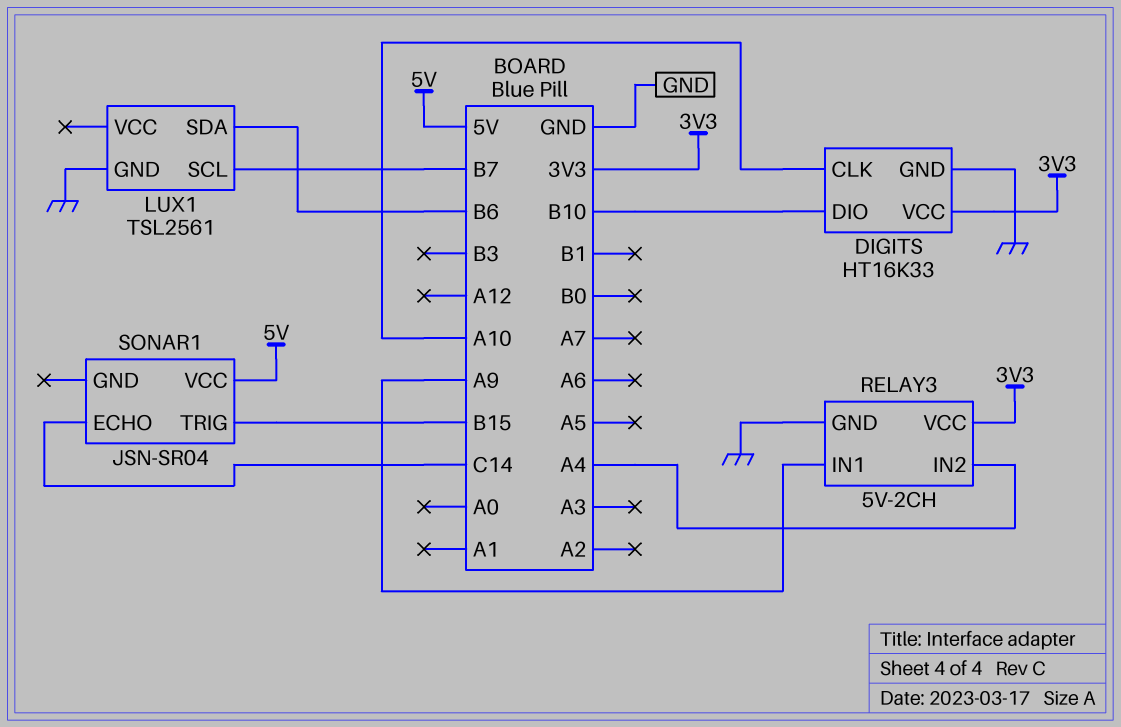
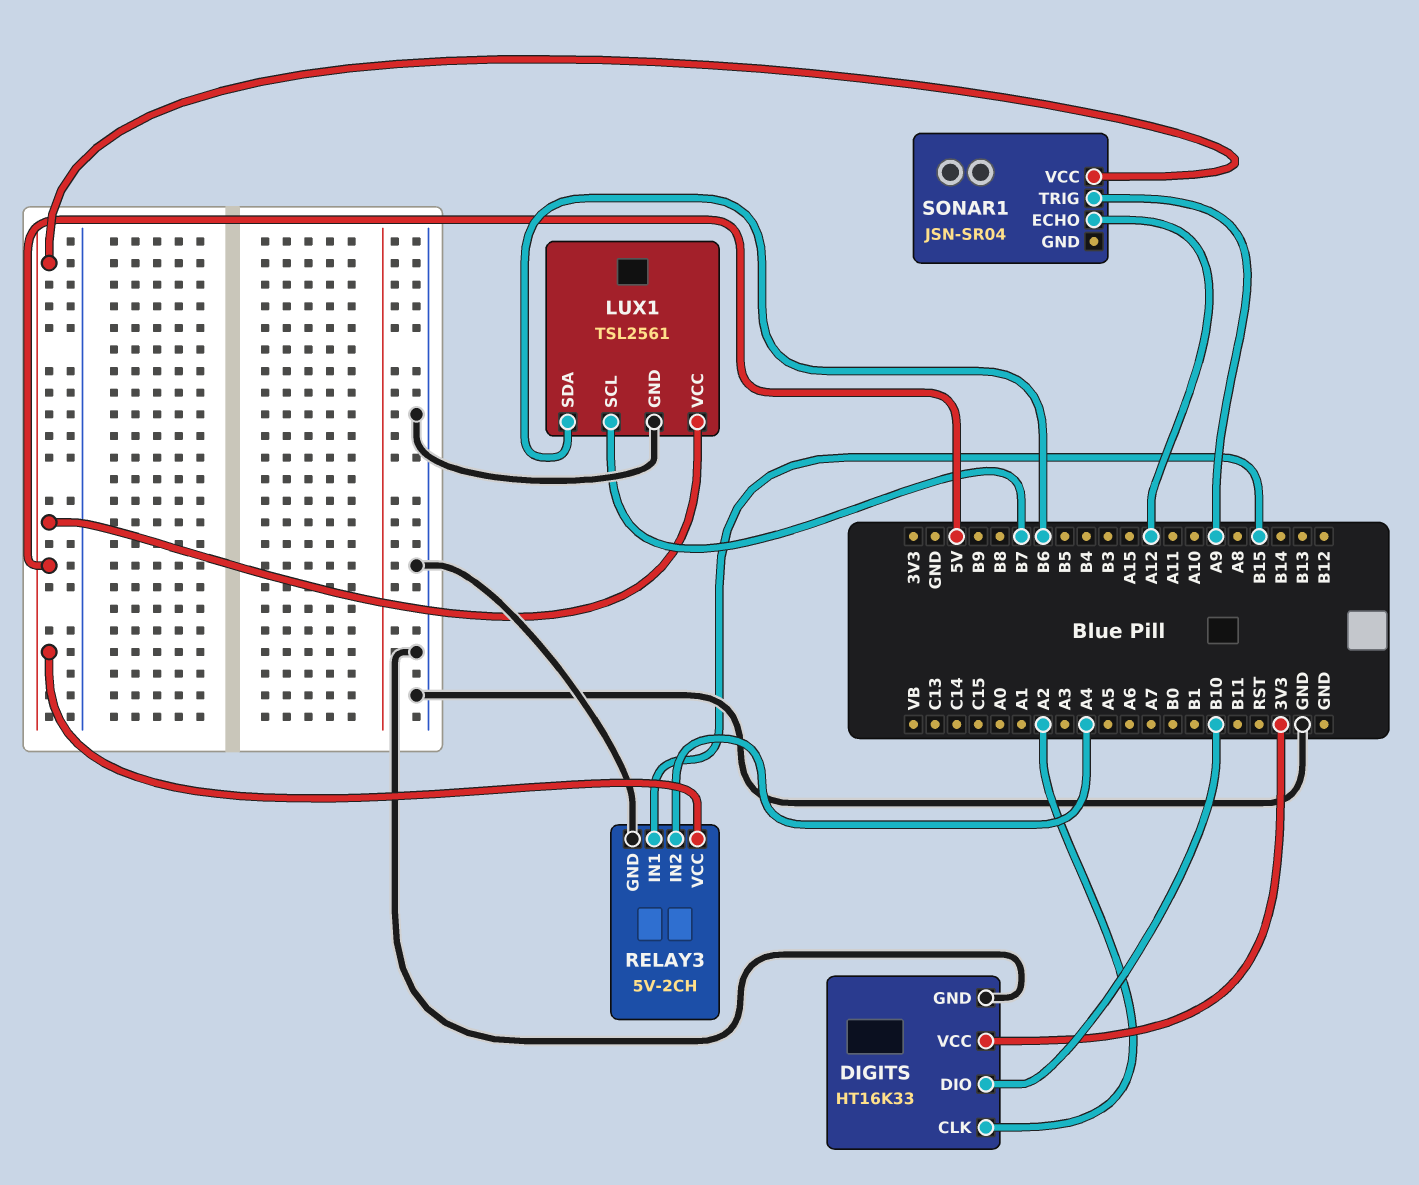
DIGITS pin CLK: A10 -> A2
LUX1 pin VCC: none -> 5V
RELAY3 pin IN1: A9 -> B15
RELAY3 pin VCC: 3V3 -> 5V
SONAR1 pin ECHO: C14 -> A12
SONAR1 pin TRIG: B15 -> A9

